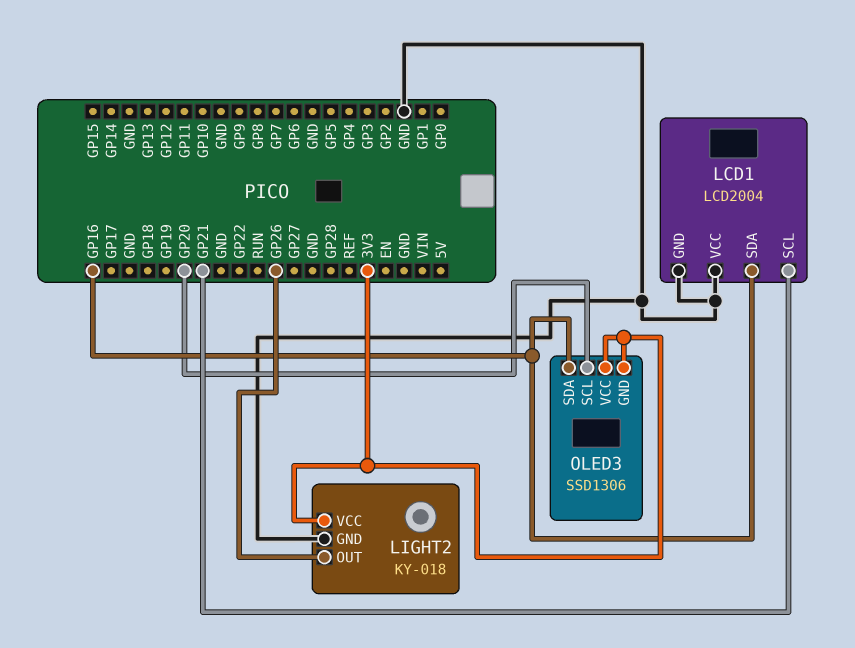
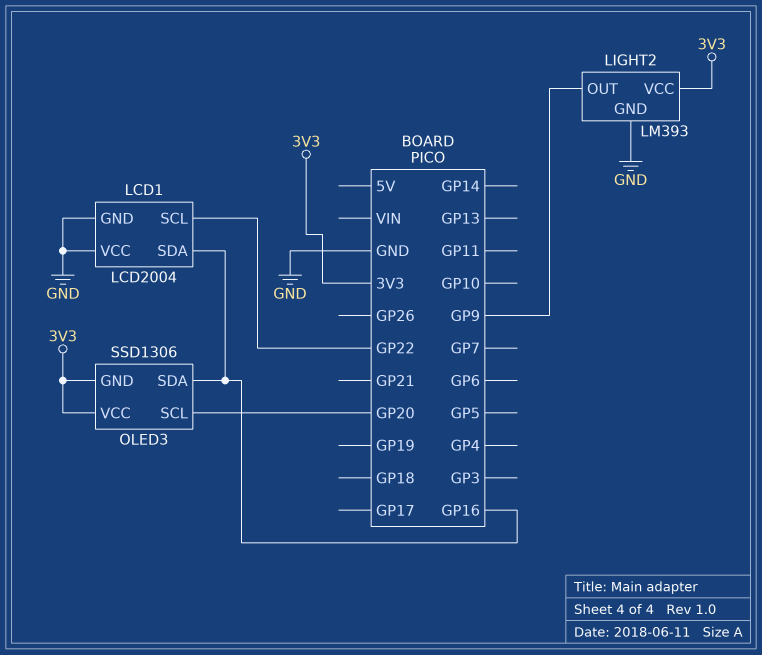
LCD1 pin SCL: GP21 -> GP22
LIGHT2: KY-018 -> LM393
LIGHT2 pin OUT: GP26 -> GP9

